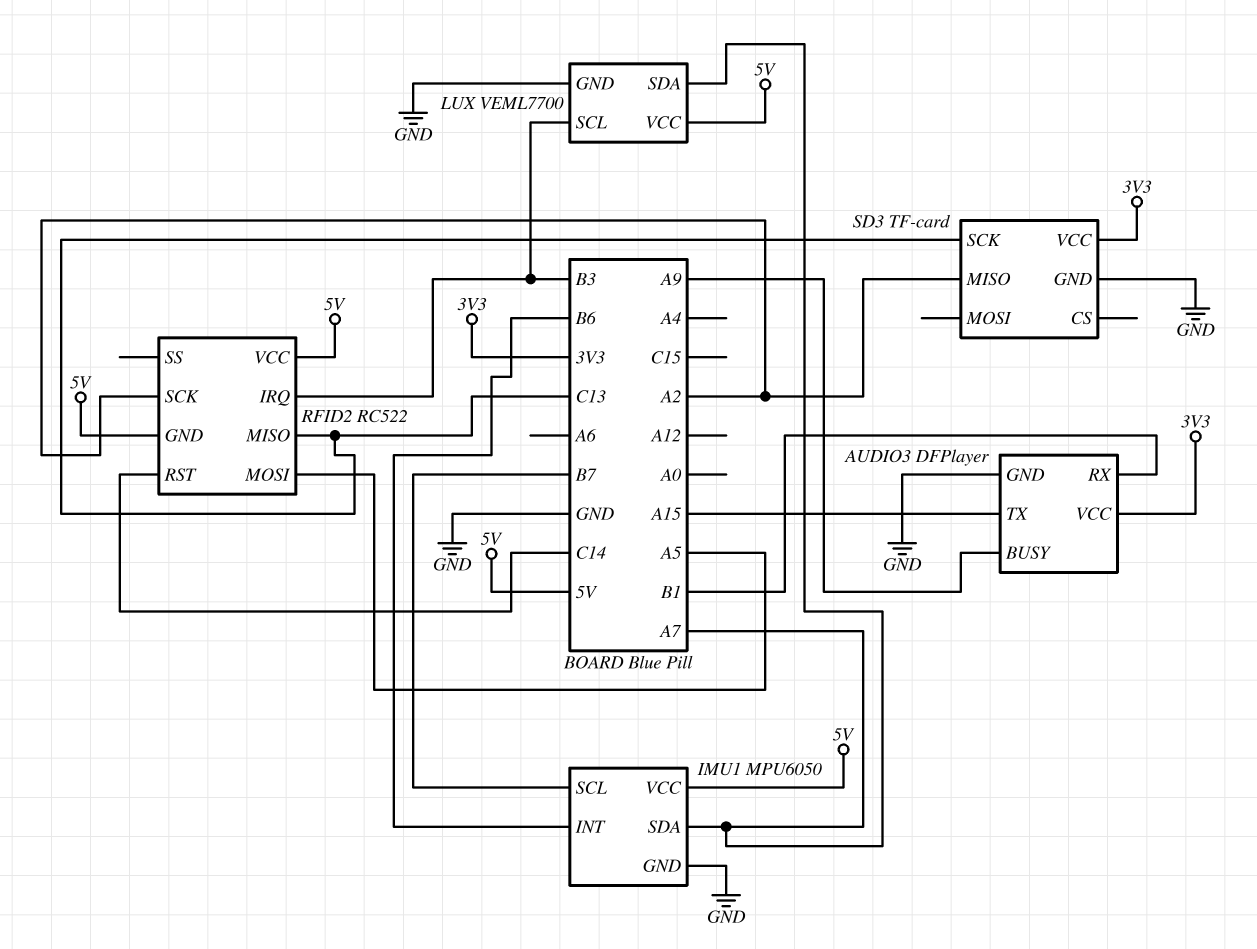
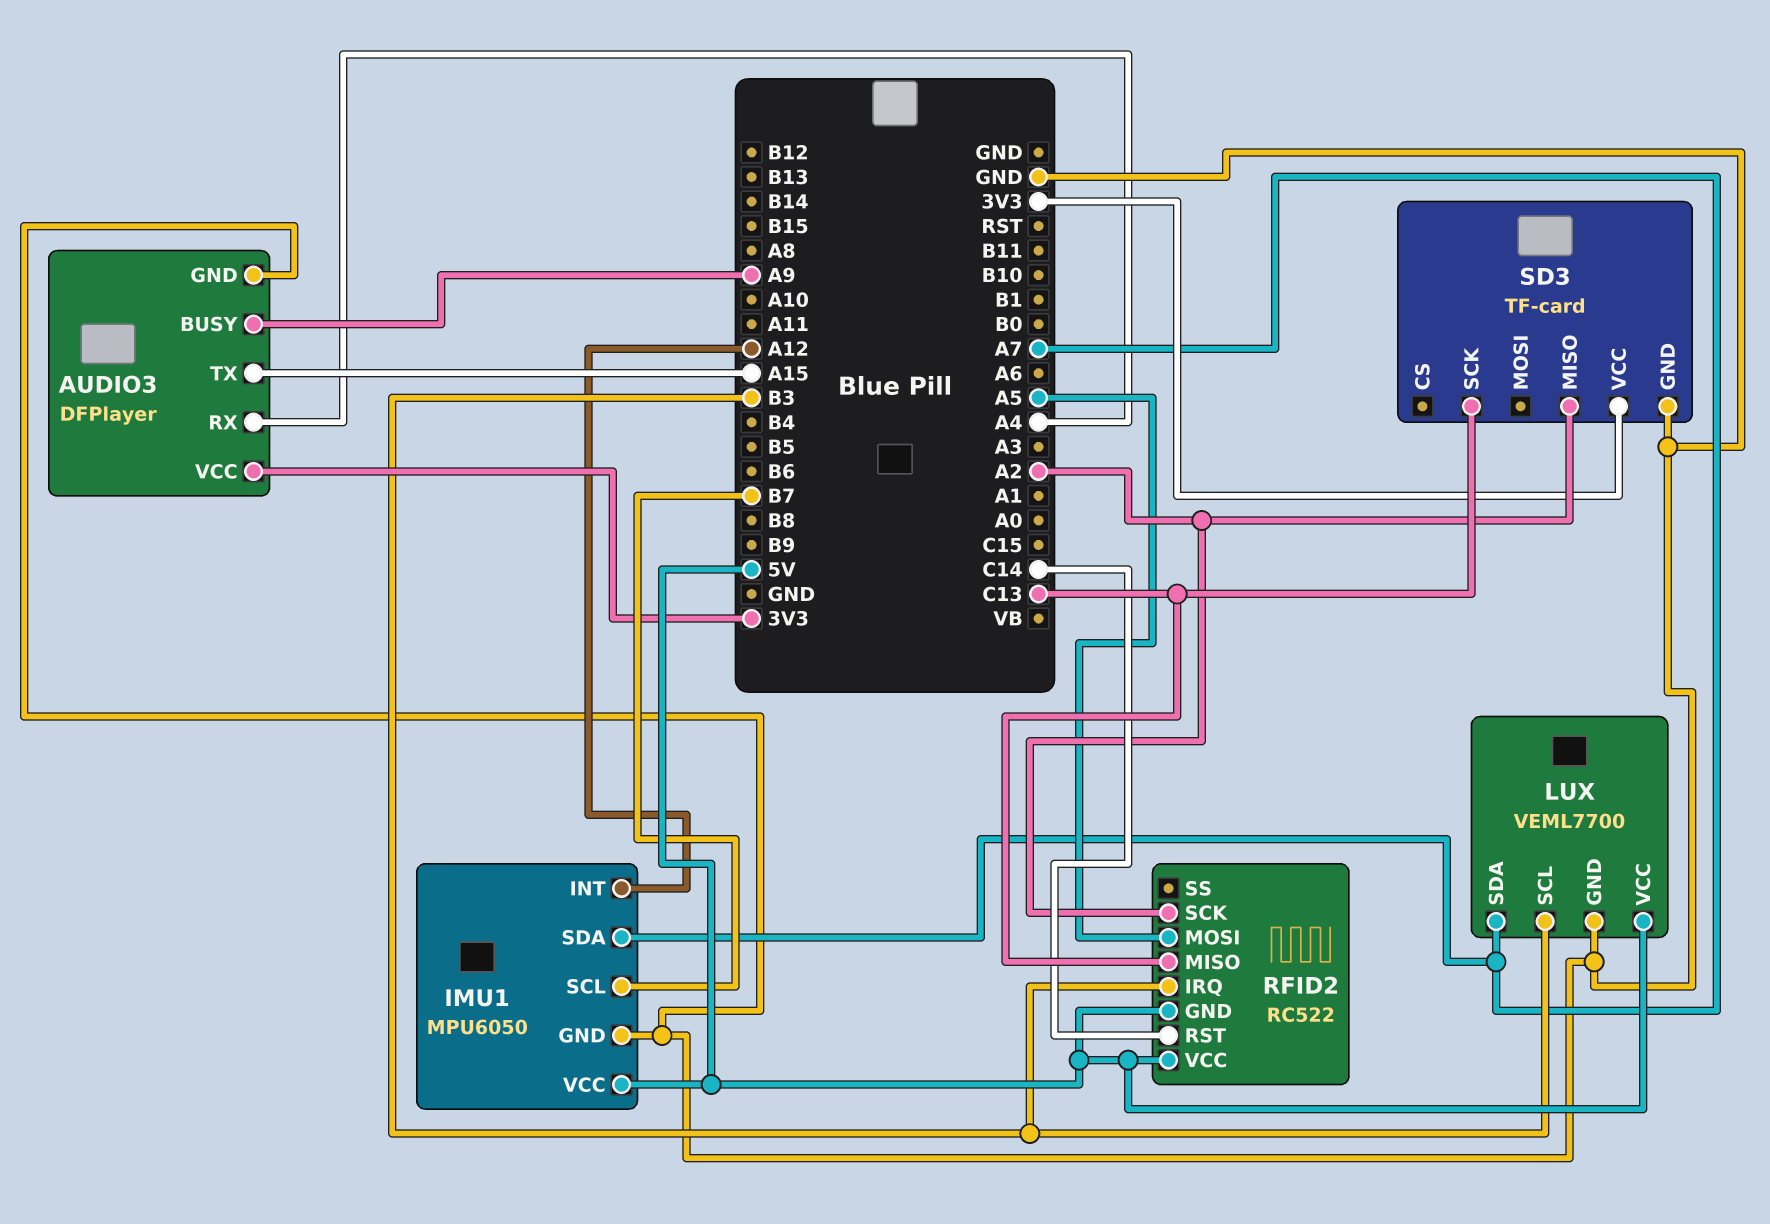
AUDIO3 pin RX: B1 -> A4
IMU1 pin INT: B6 -> A12

